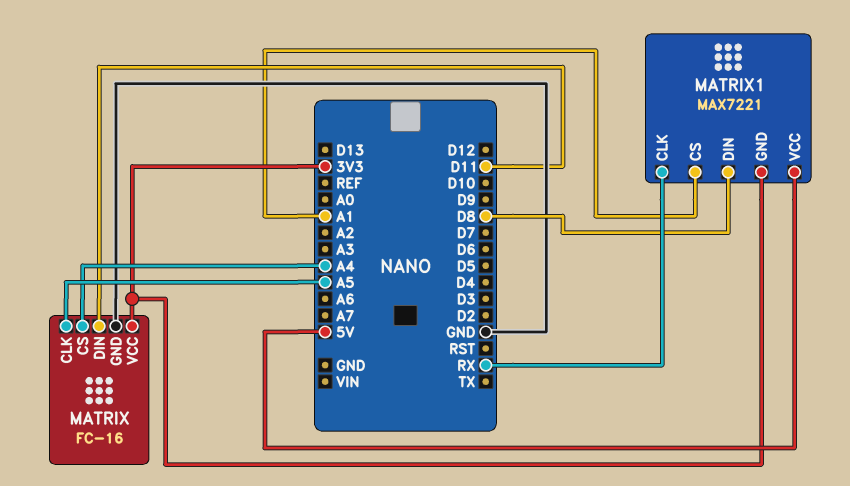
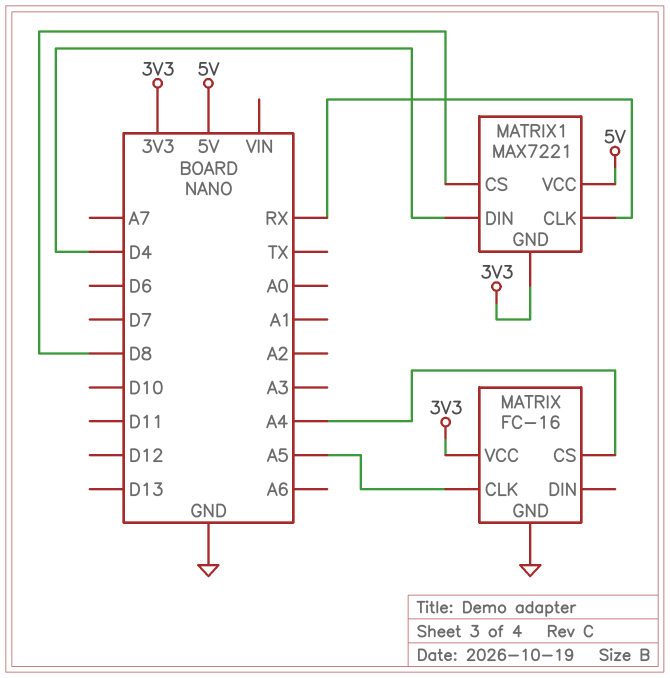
MATRIX pin DIN: D11 -> none
MATRIX1 pin CS: A1 -> D8
MATRIX1 pin DIN: D8 -> D4

